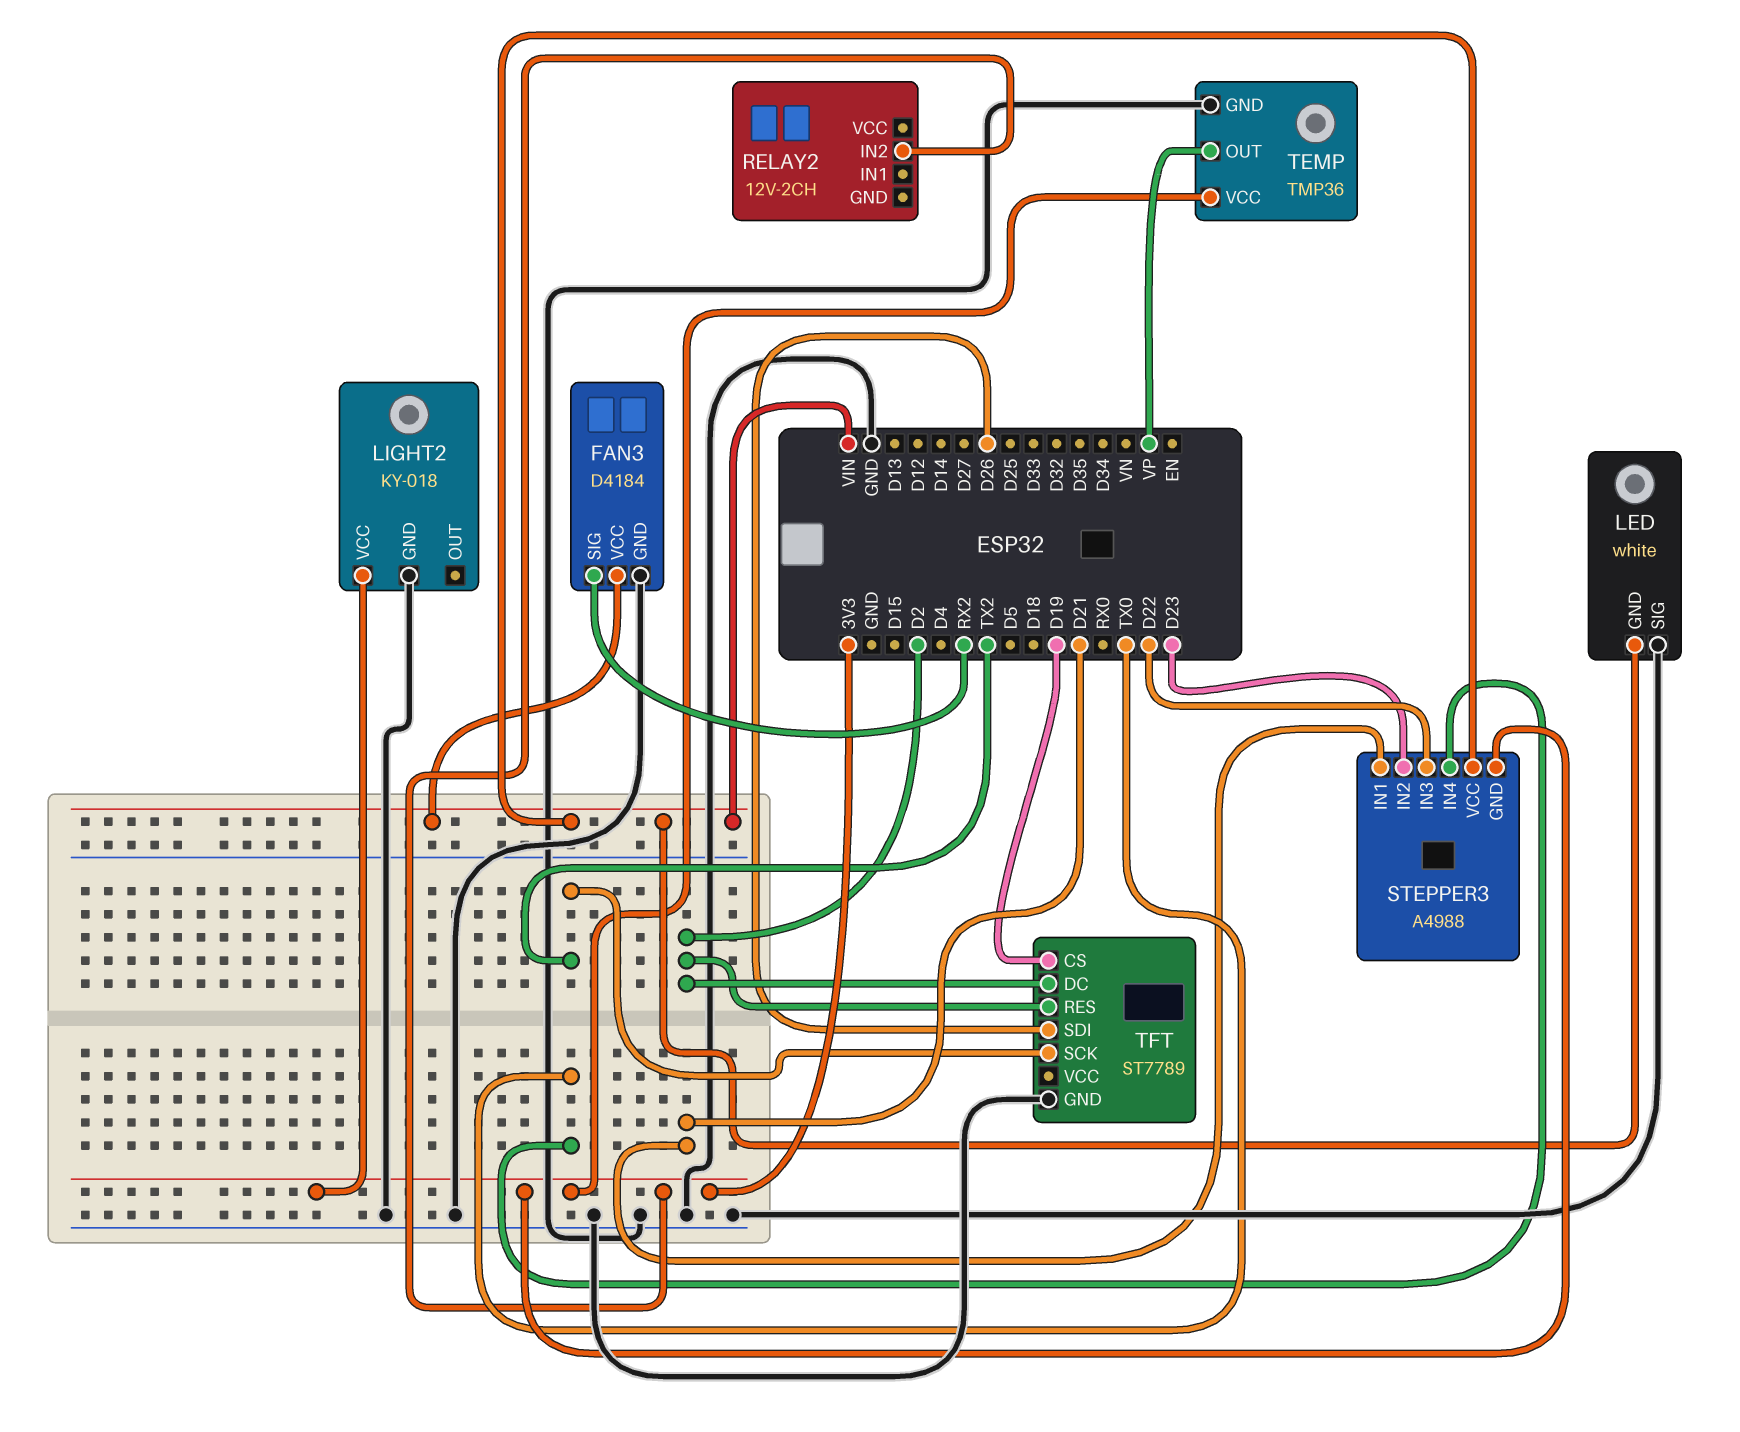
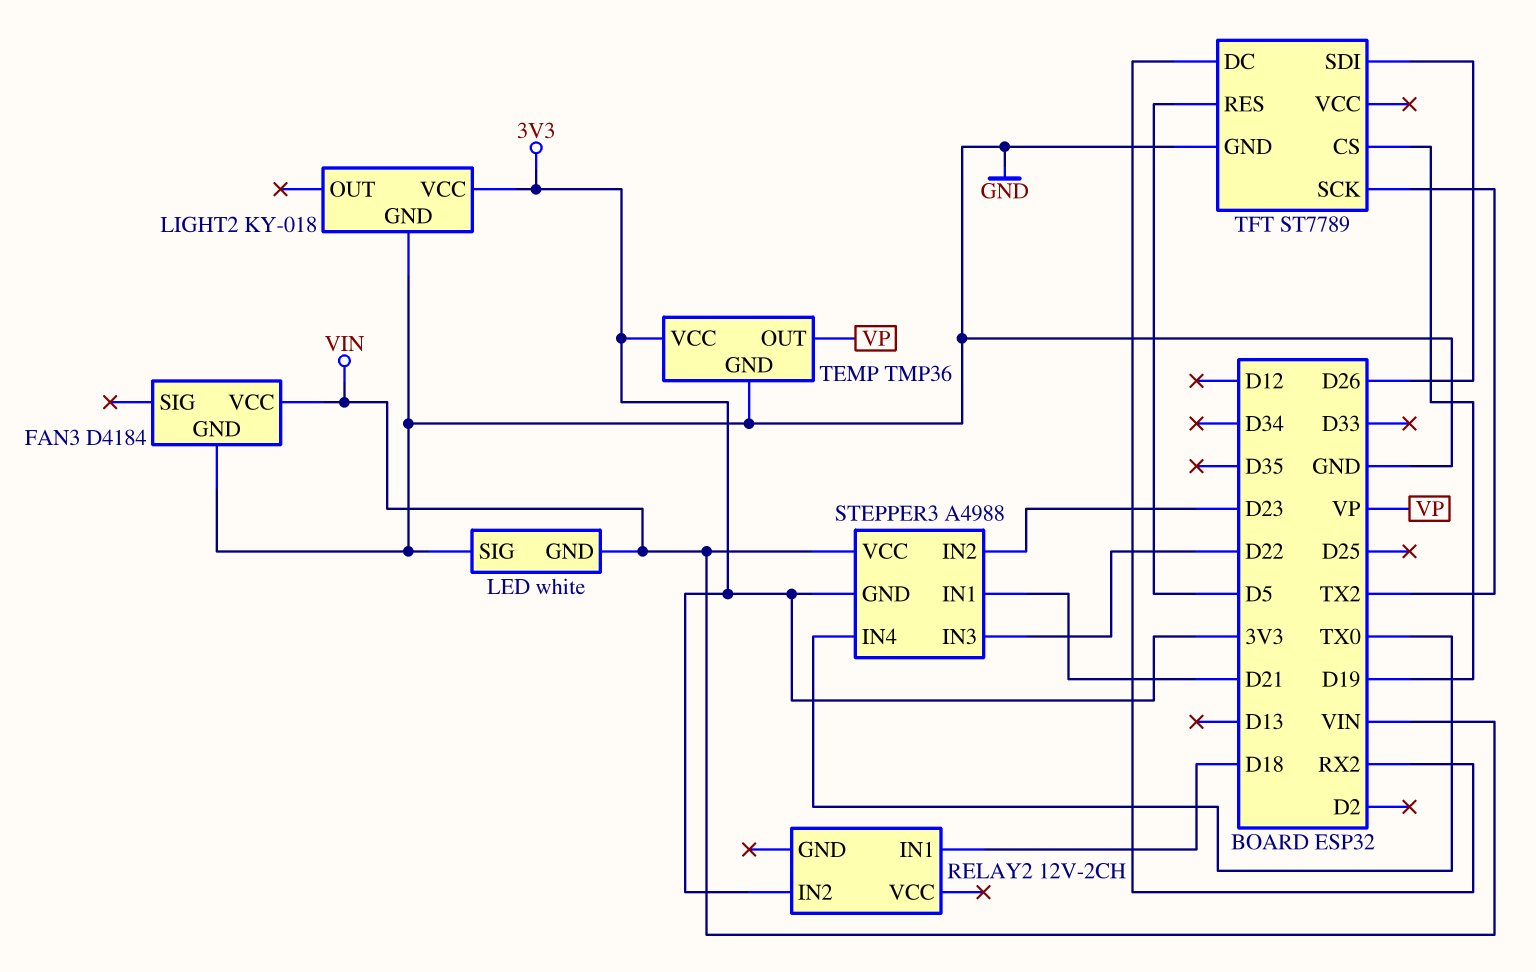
FAN3 pin SIG: RX2 -> none
RELAY2 pin IN1: none -> D18
TFT pin DC: D2 -> RX2
TFT pin RES: D2 -> D5

